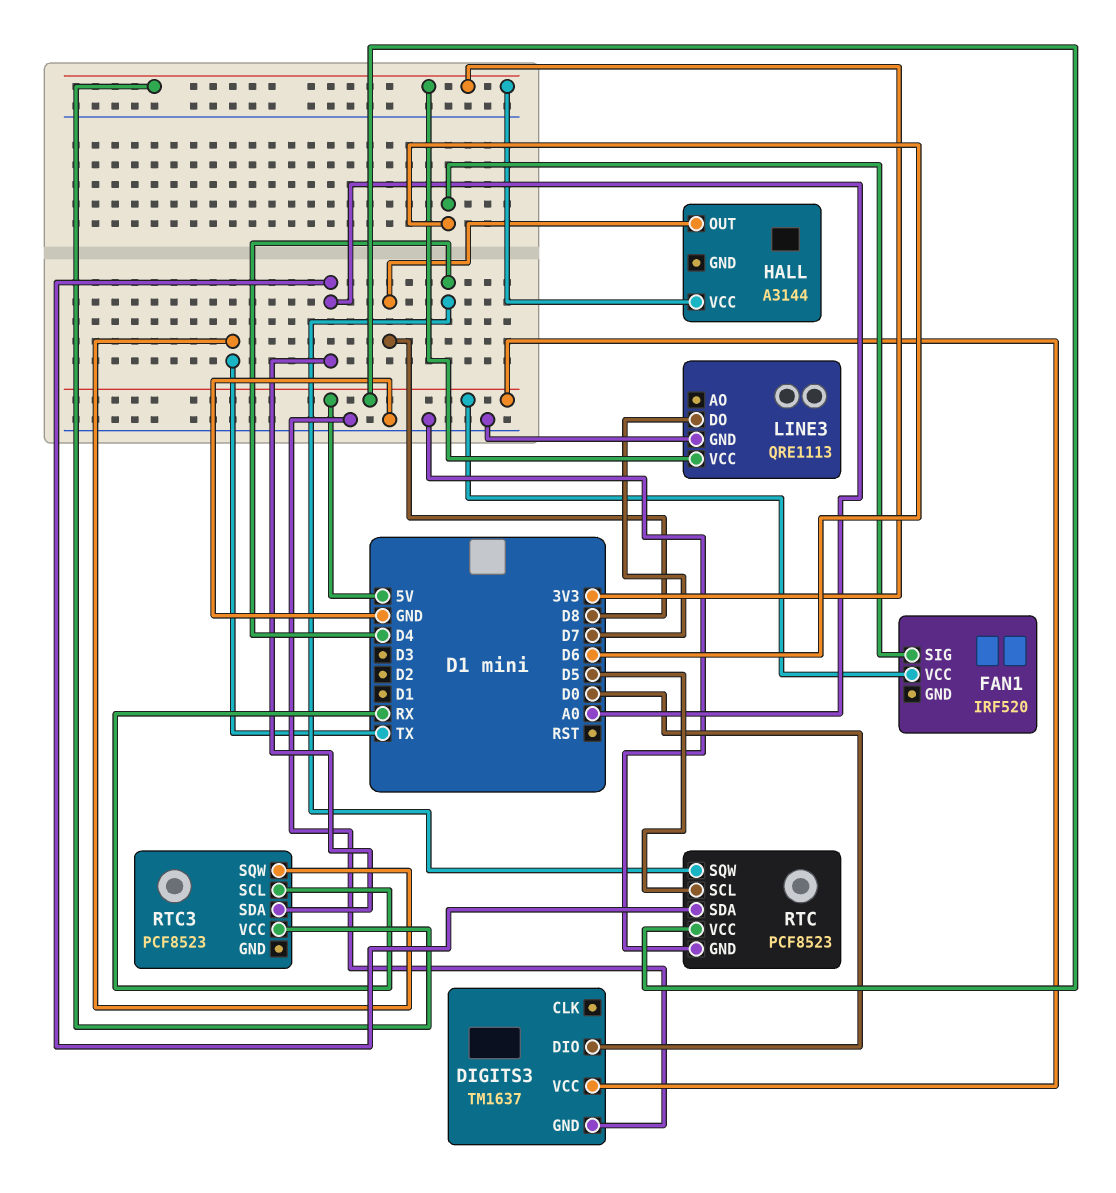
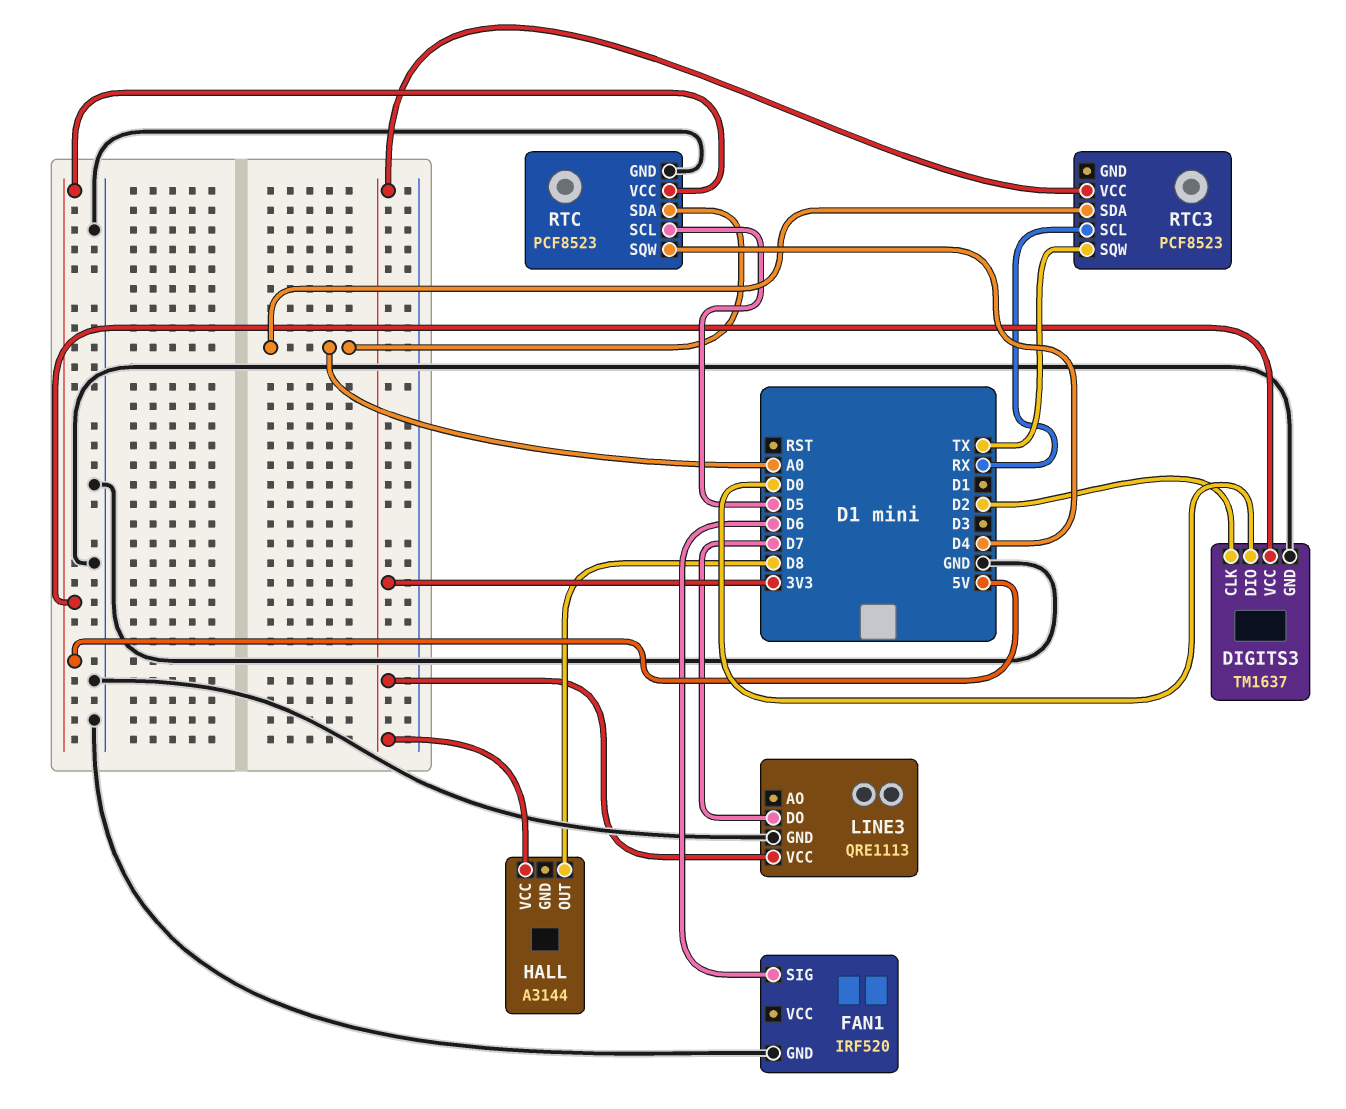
DIGITS3 pin CLK: none -> D2
FAN1 pin GND: none -> GND
FAN1 pin VCC: 5V -> none

